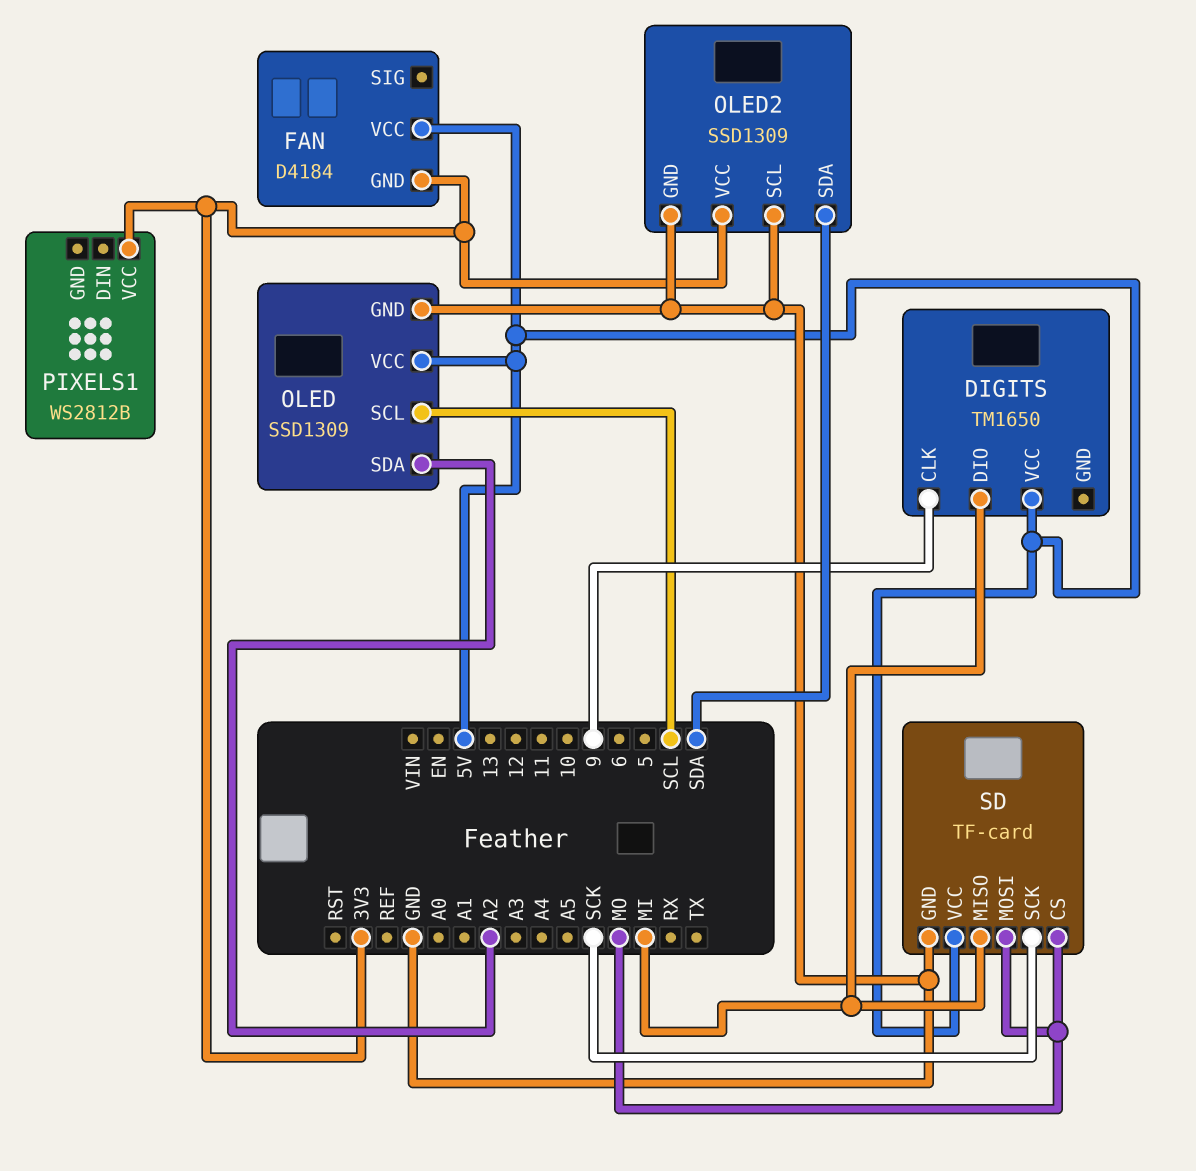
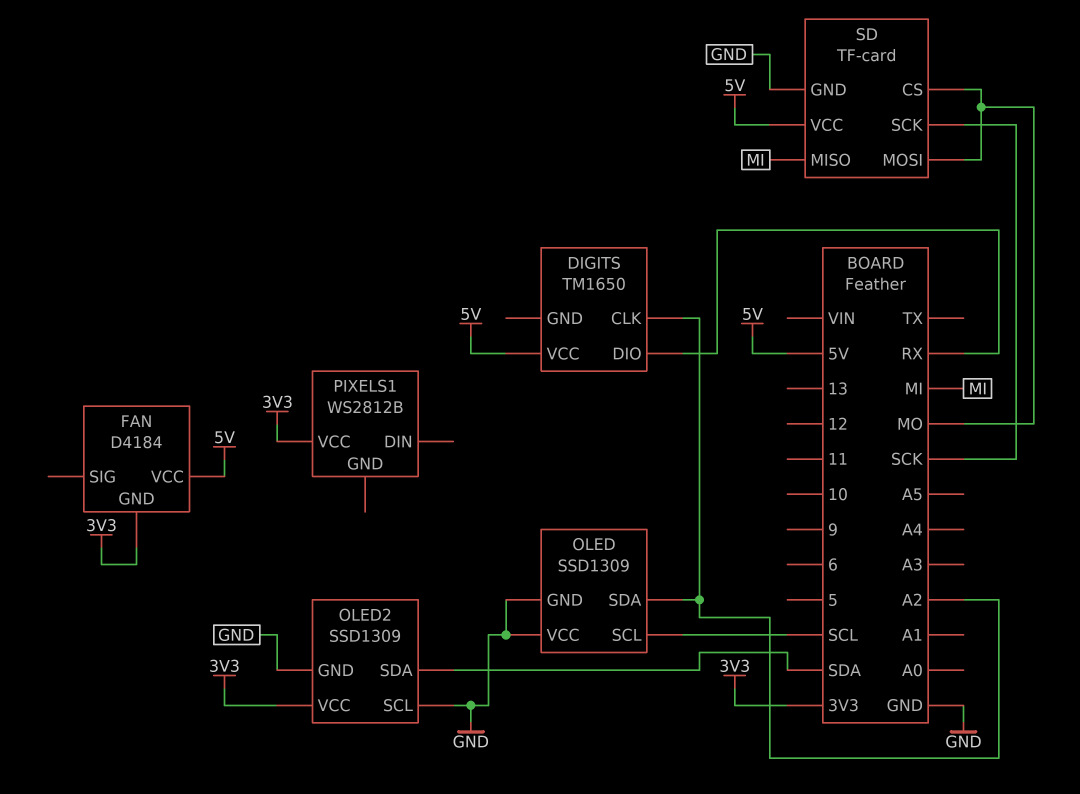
DIGITS pin CLK: 9 -> A2
DIGITS pin DIO: MI -> RX
OLED pin VCC: 5V -> GND

